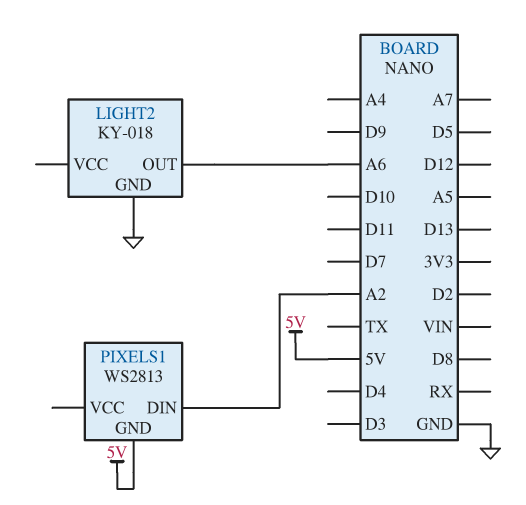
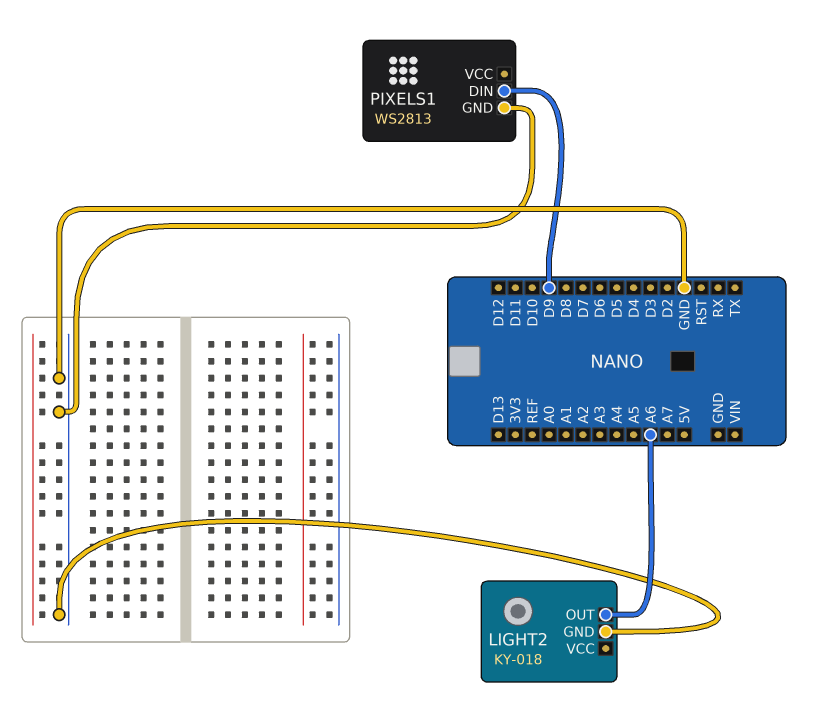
PIXELS1 pin DIN: A2 -> D9
PIXELS1 pin GND: 5V -> GND

